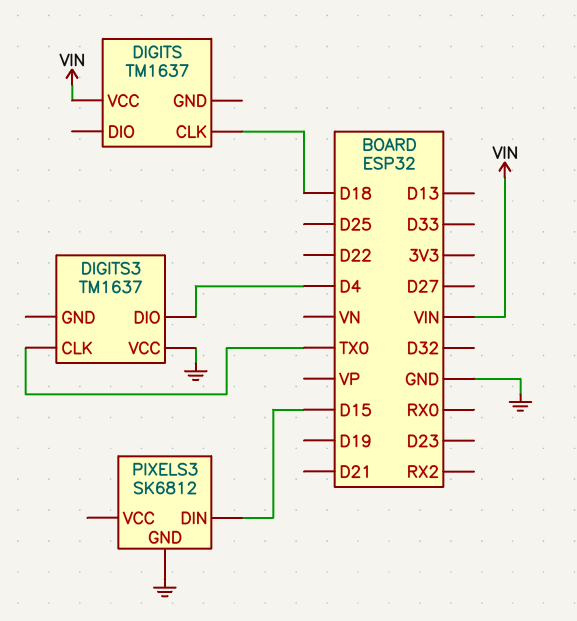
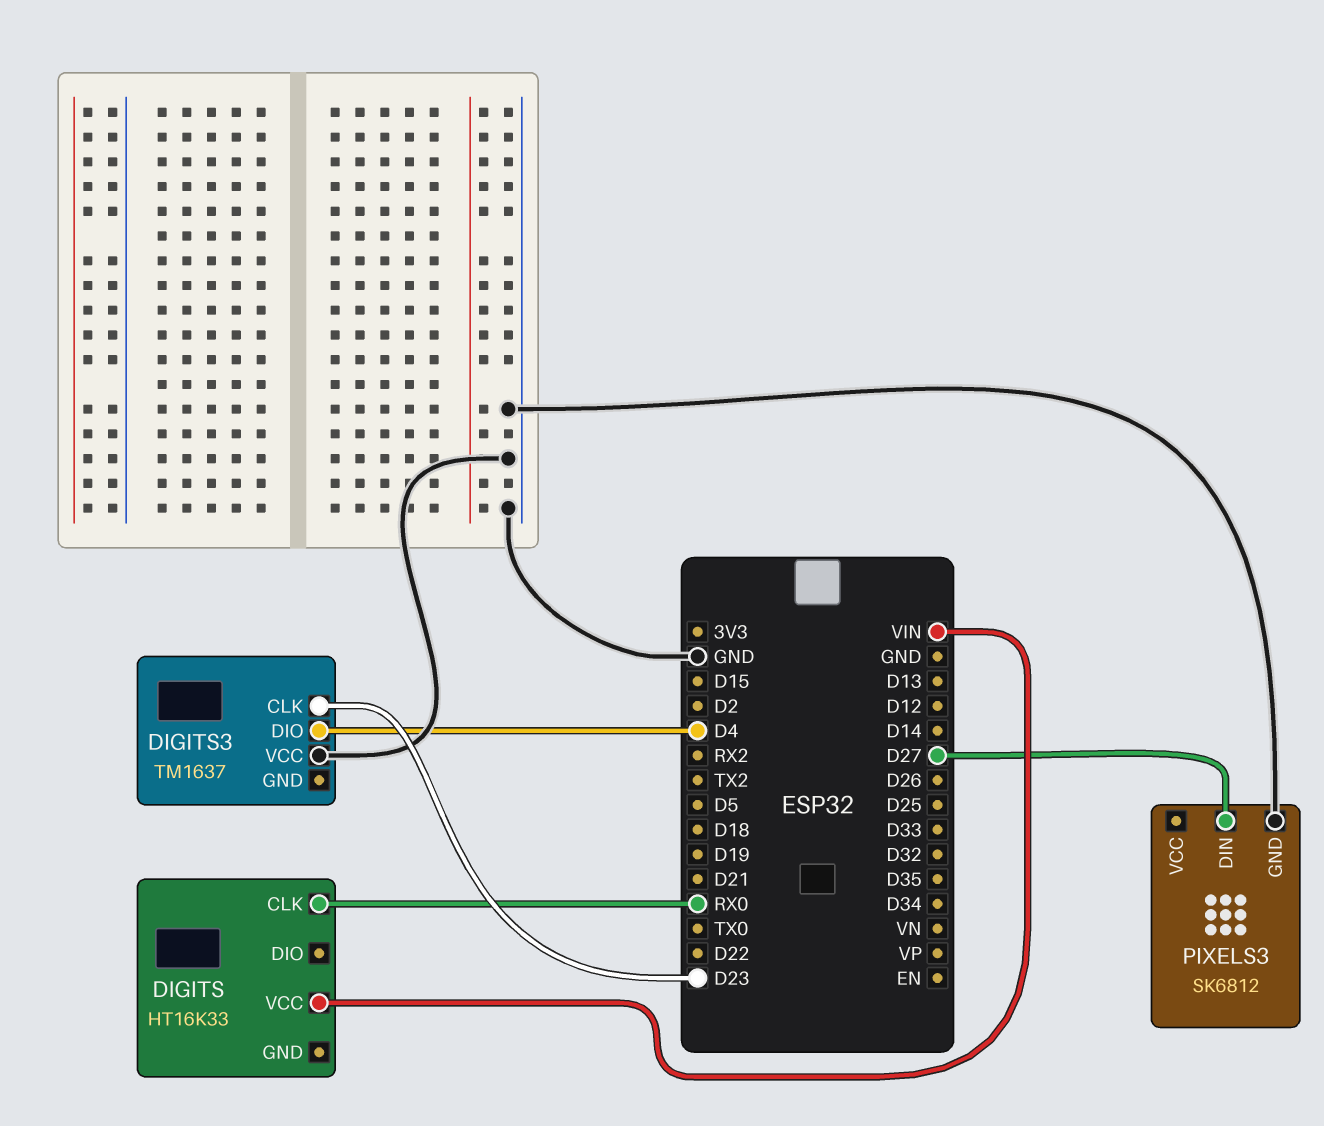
DIGITS: TM1637 -> HT16K33
DIGITS pin CLK: D18 -> RX0
DIGITS3 pin CLK: TX0 -> D23
PIXELS3 pin DIN: D15 -> D27

